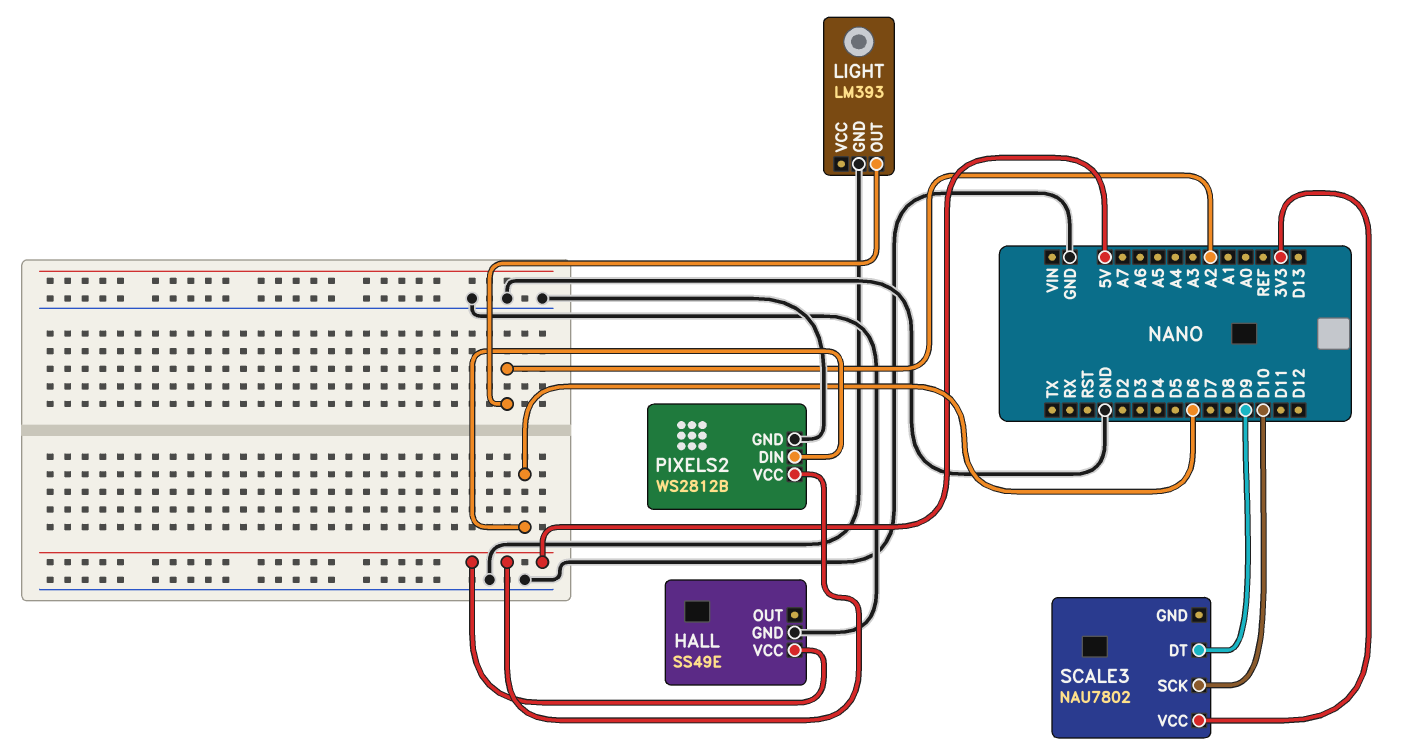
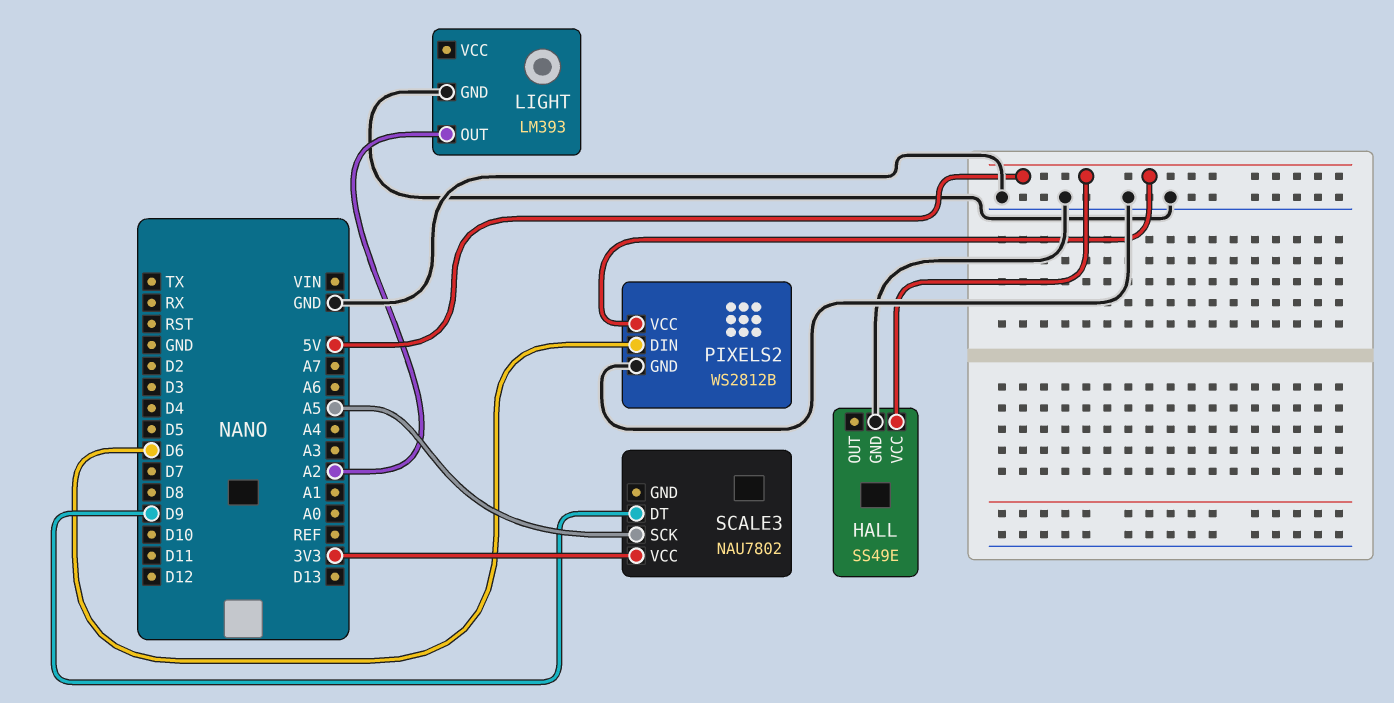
SCALE3 pin SCK: D10 -> A5

